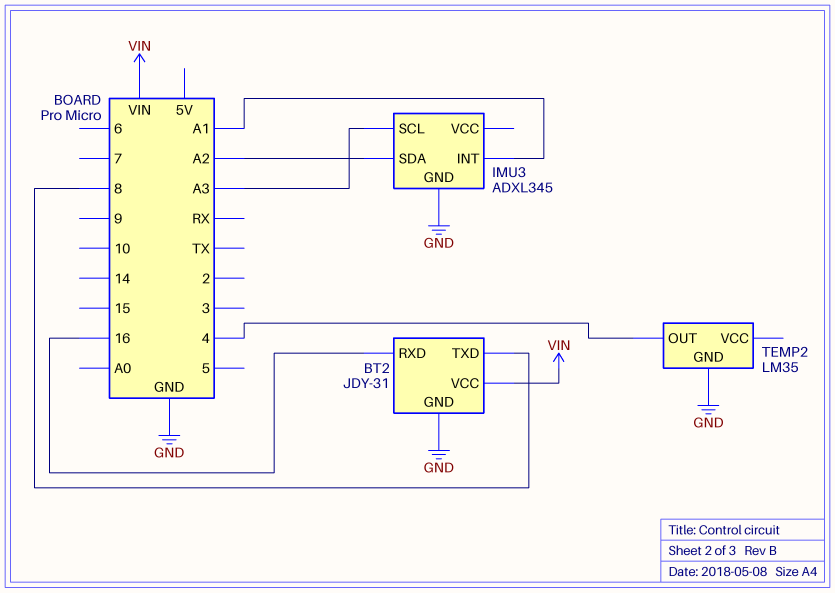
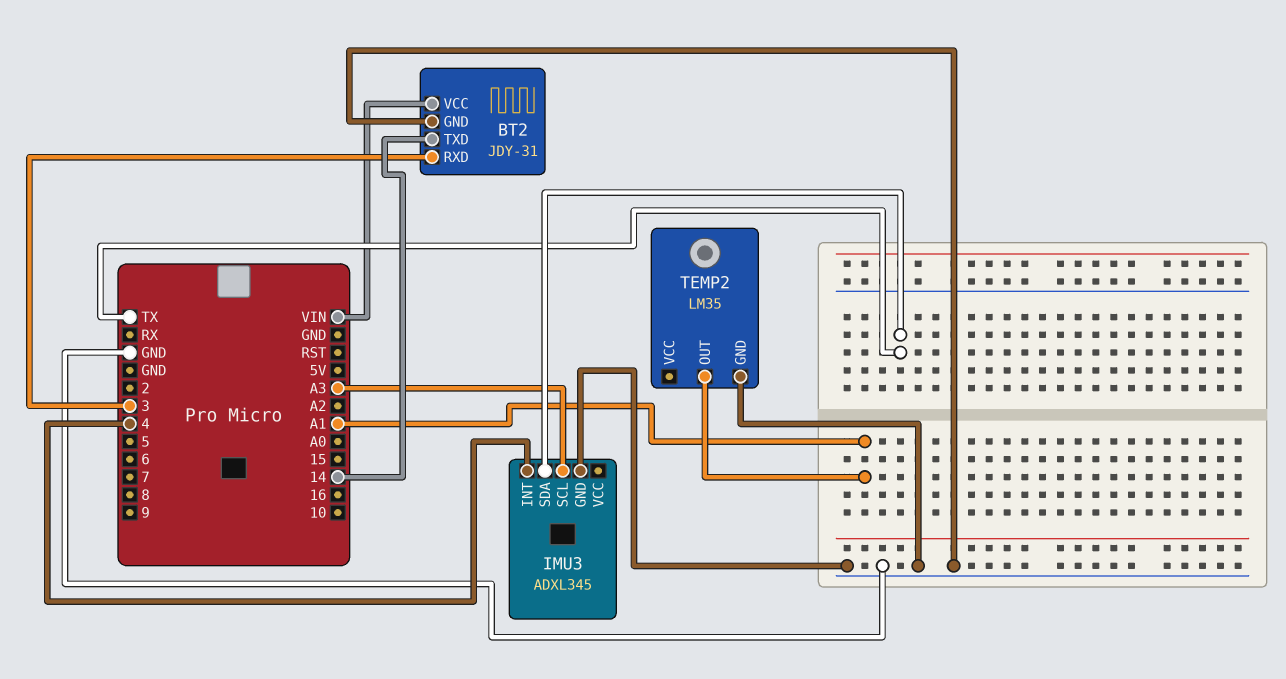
BT2 pin RXD: 16 -> 3
BT2 pin TXD: 8 -> 14
IMU3 pin INT: A1 -> 4
IMU3 pin SDA: A2 -> TX
TEMP2 pin OUT: 4 -> A1

